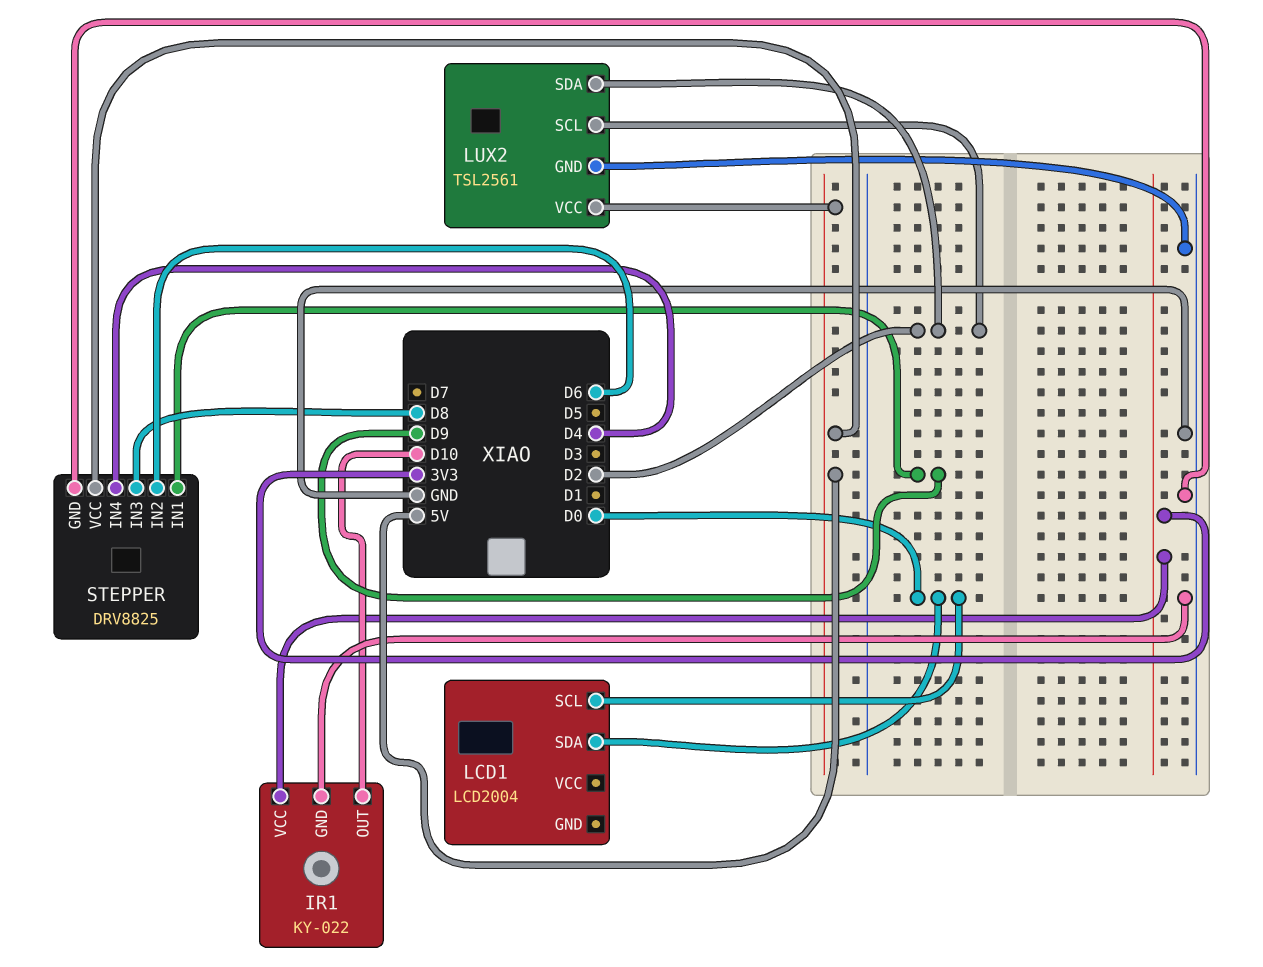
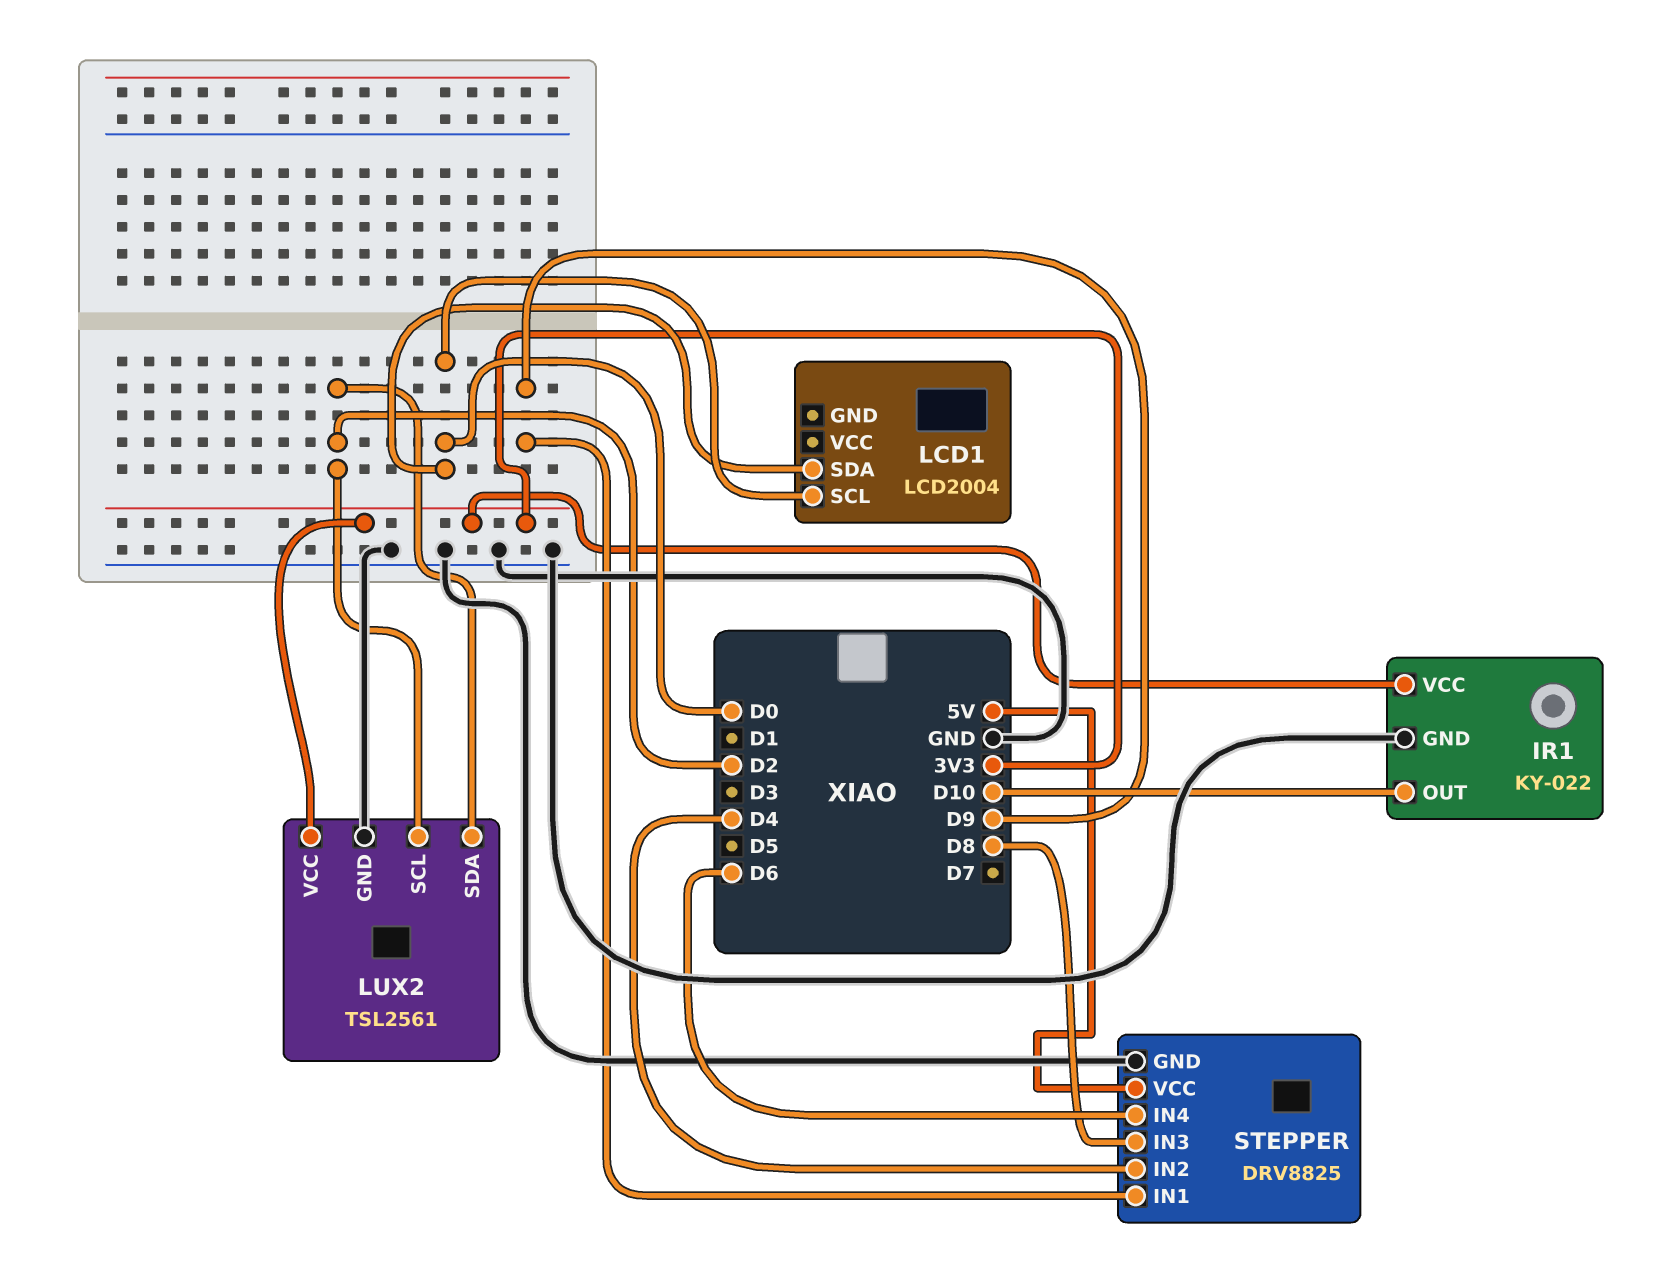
LUX2 pin VCC: 5V -> 3V3
STEPPER pin IN2: D6 -> D4
STEPPER pin IN4: D4 -> D6

